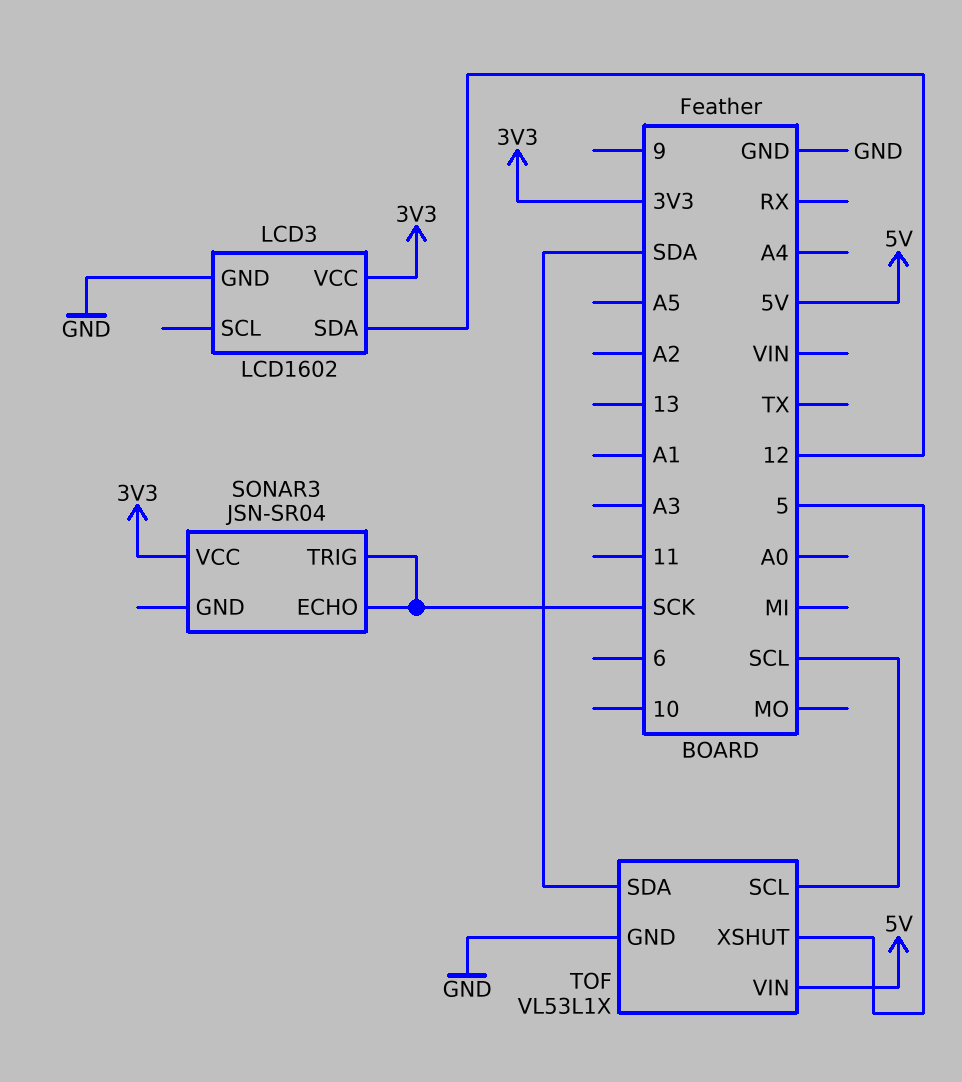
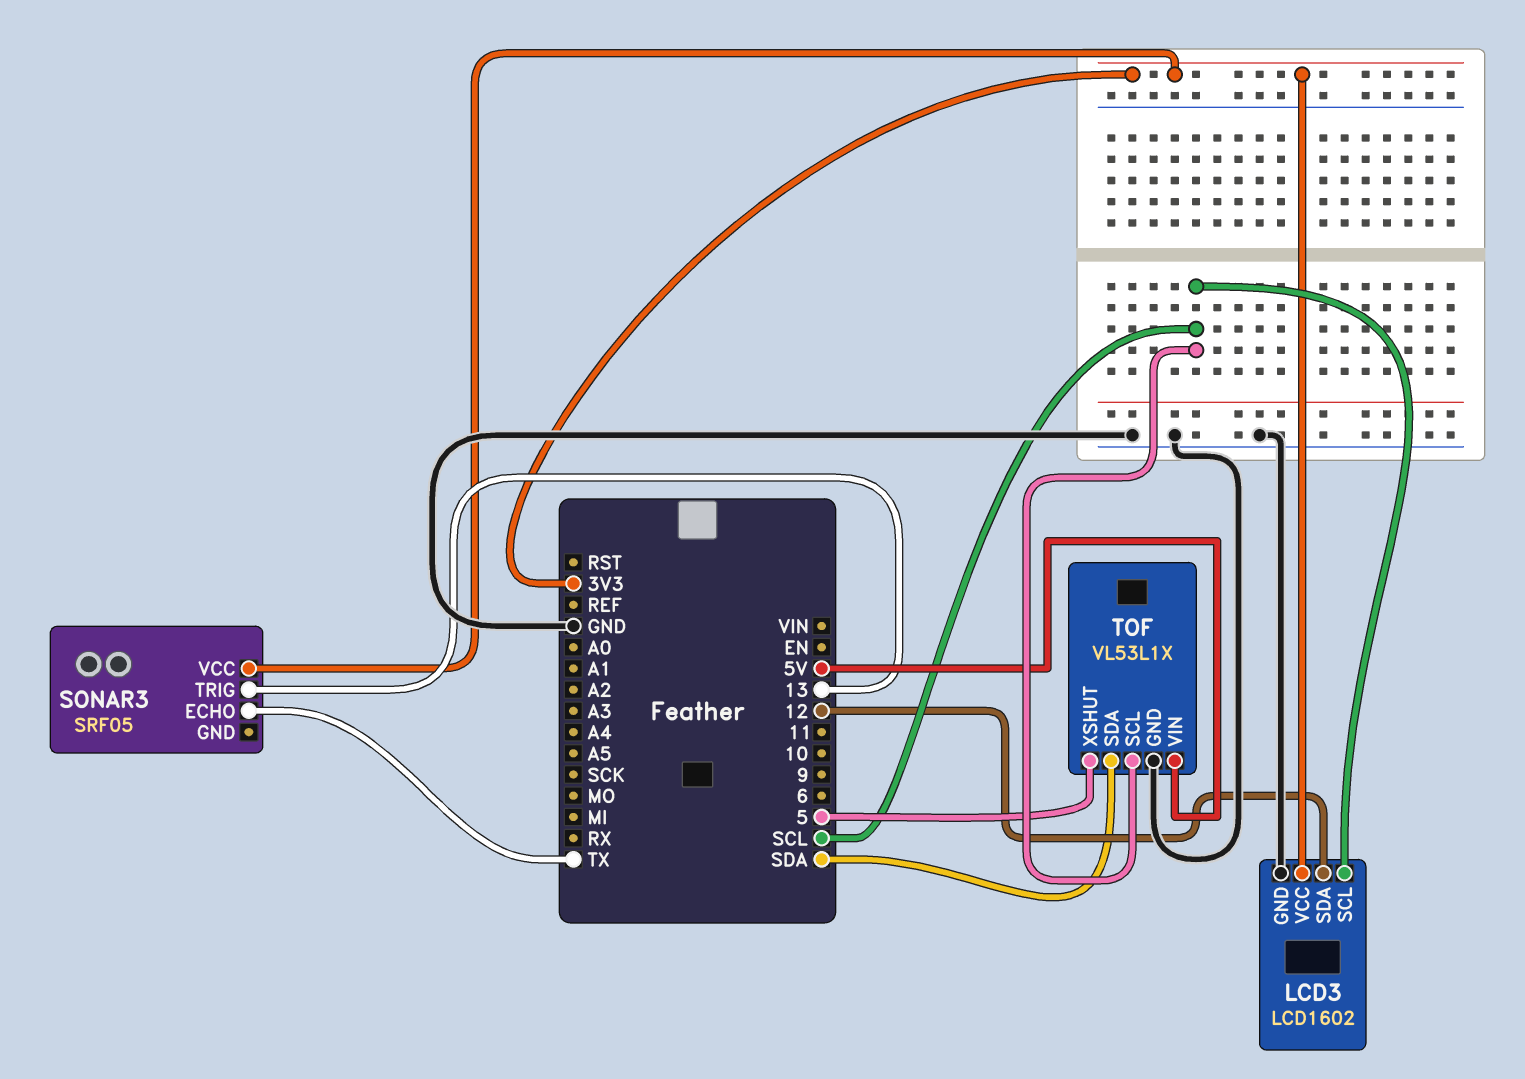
LCD3 pin SCL: none -> SCL
SONAR3: JSN-SR04 -> SRF05
SONAR3 pin ECHO: SCK -> TX
SONAR3 pin TRIG: SCK -> 13

